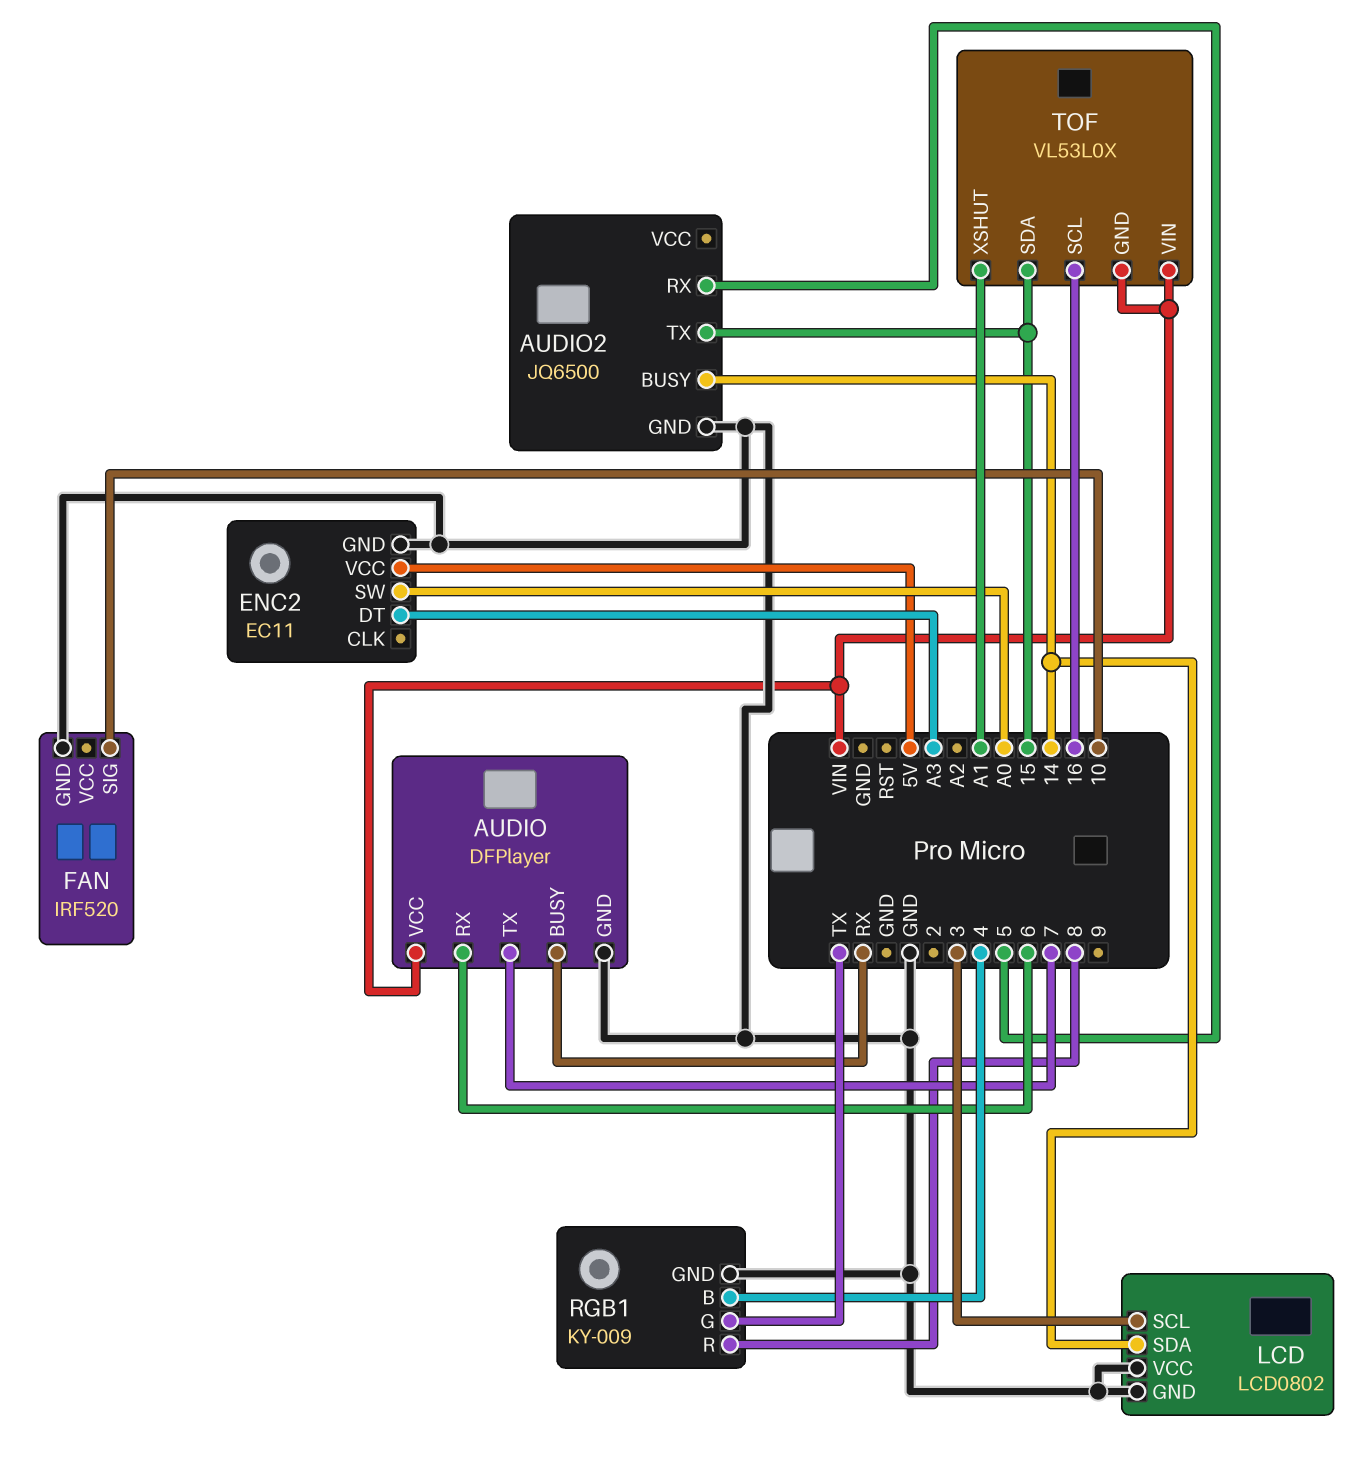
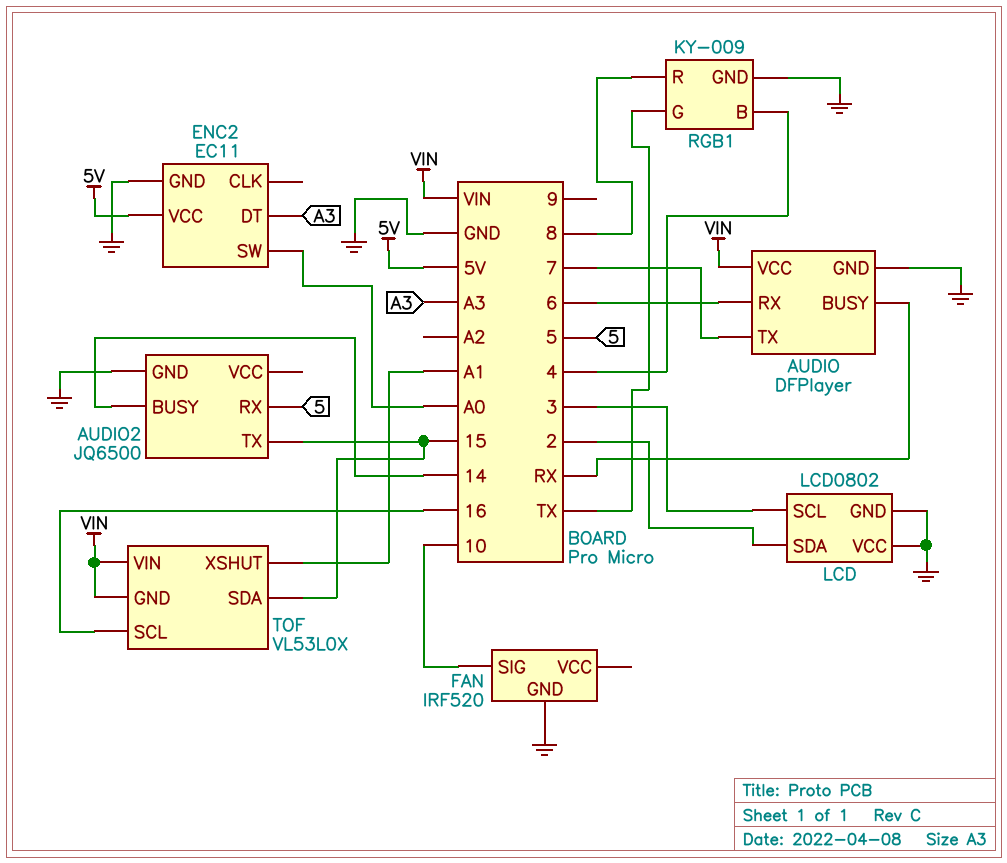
LCD pin SDA: 14 -> 2

